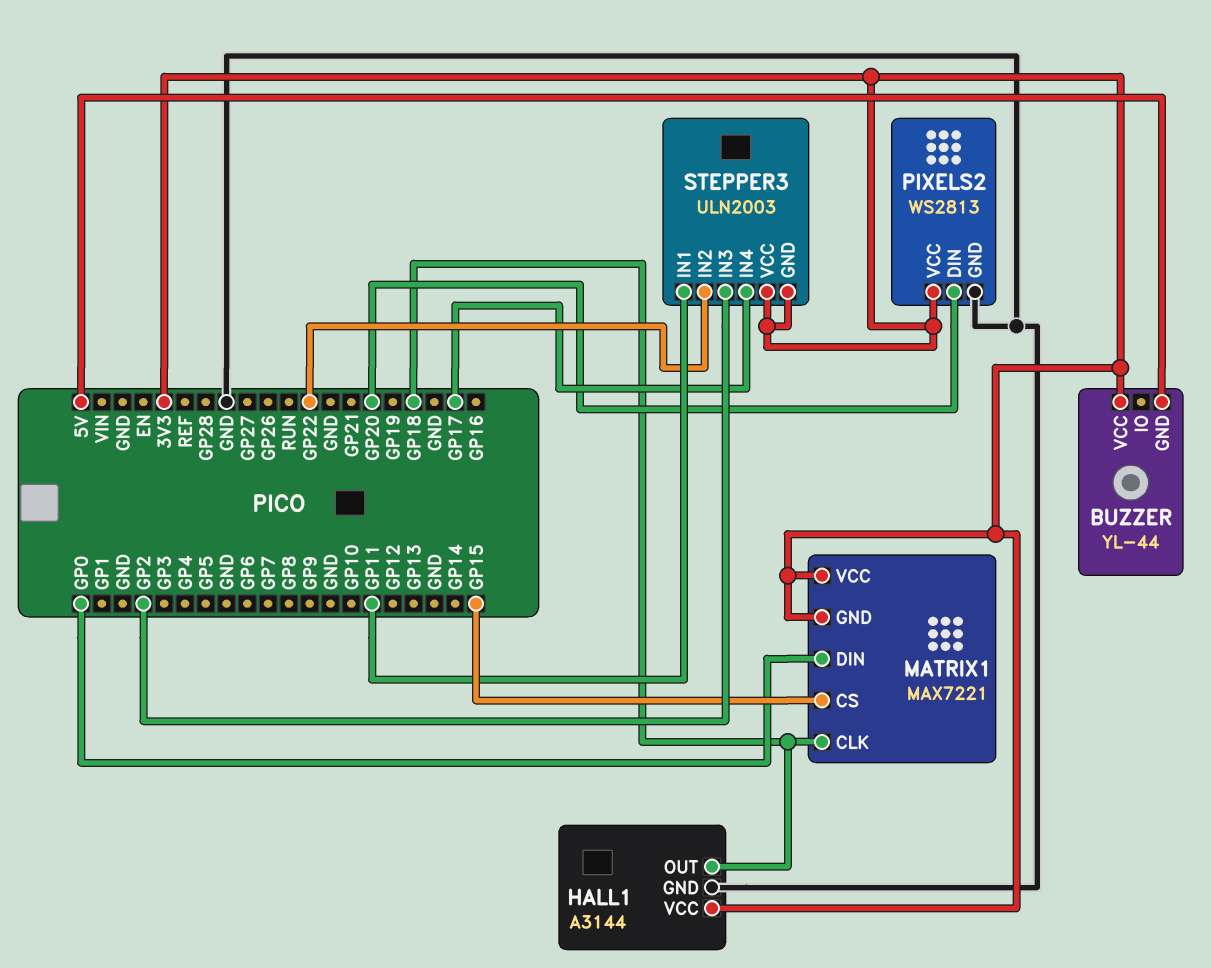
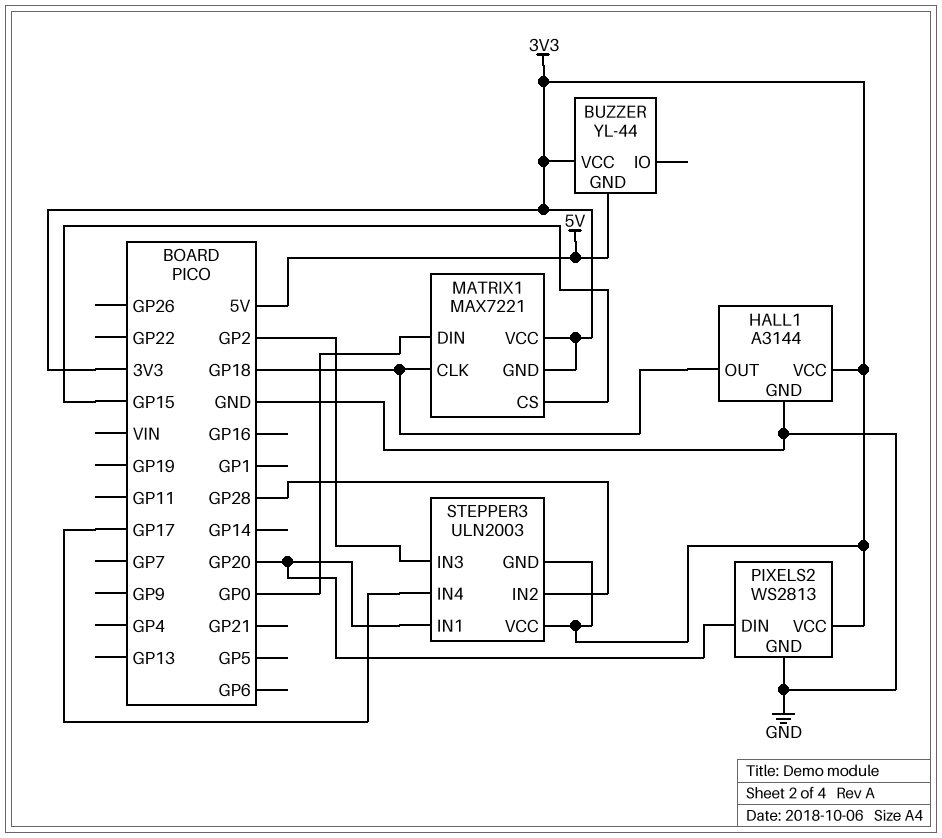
STEPPER3 pin IN1: GP11 -> GP20
STEPPER3 pin IN2: GP22 -> GP28

